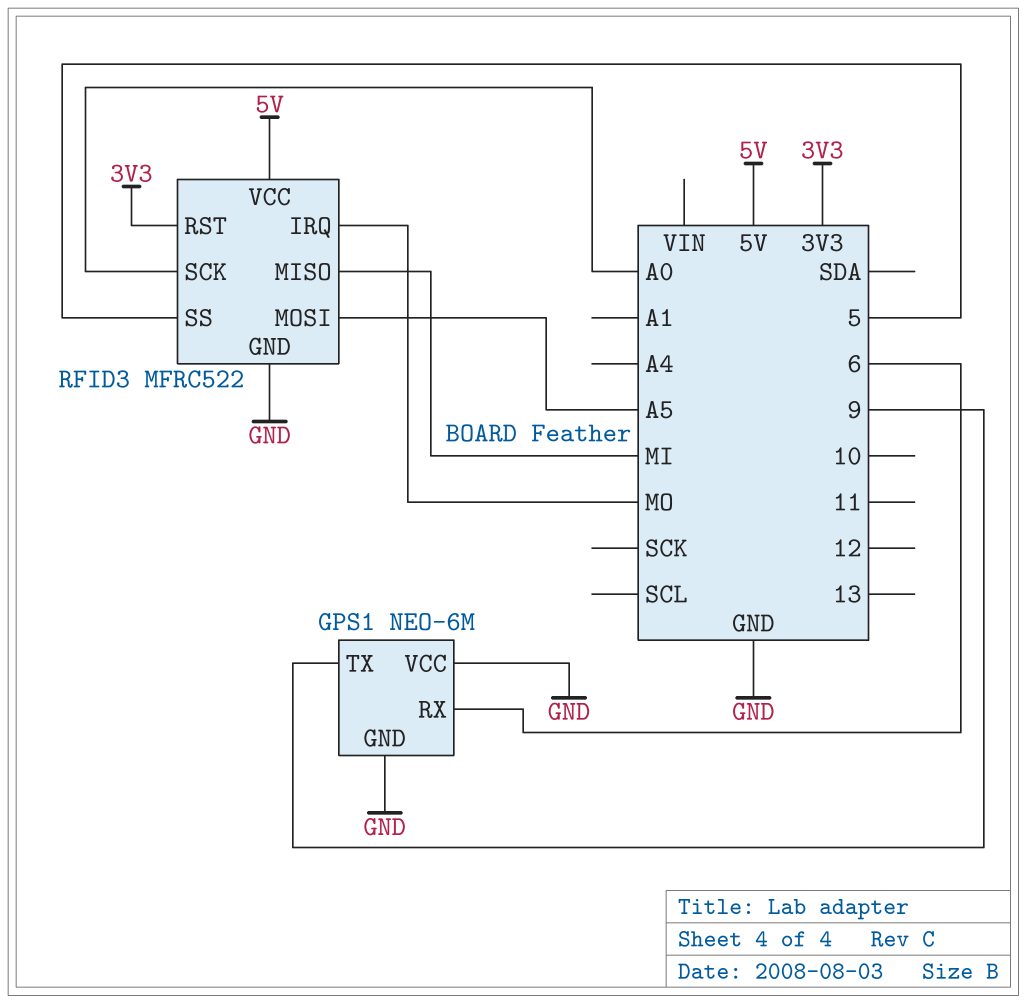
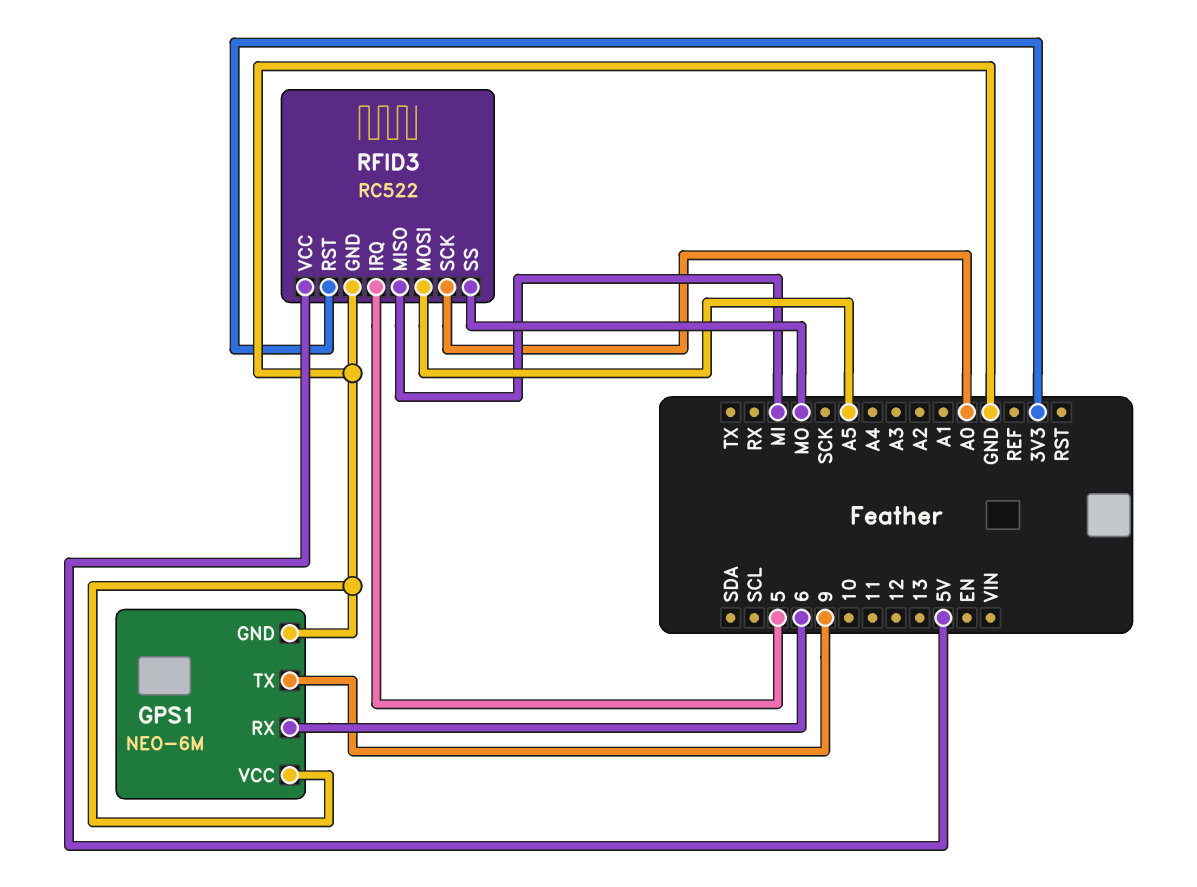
RFID3: MFRC522 -> RC522
RFID3 pin IRQ: MO -> 5
RFID3 pin SS: 5 -> MO

